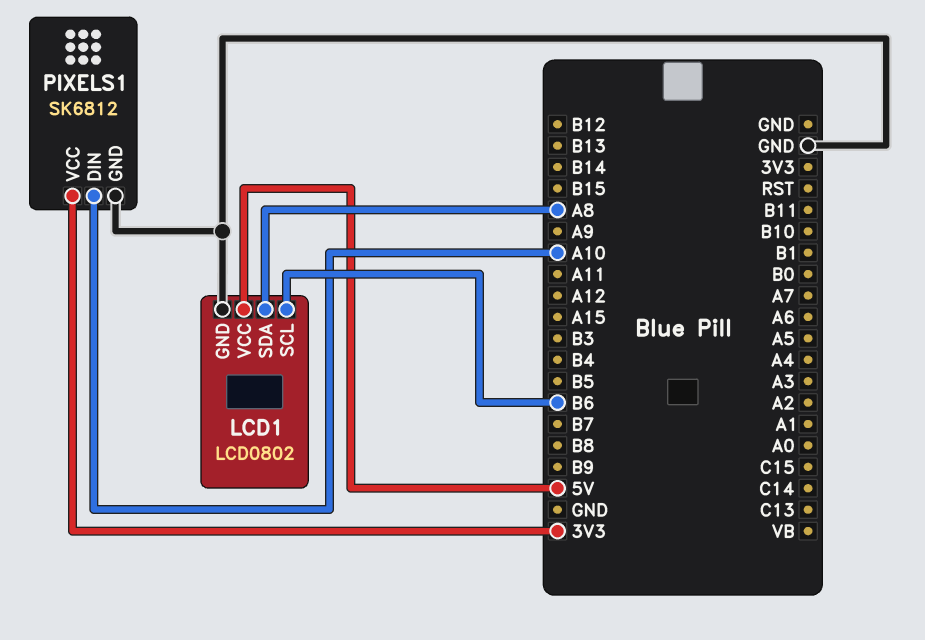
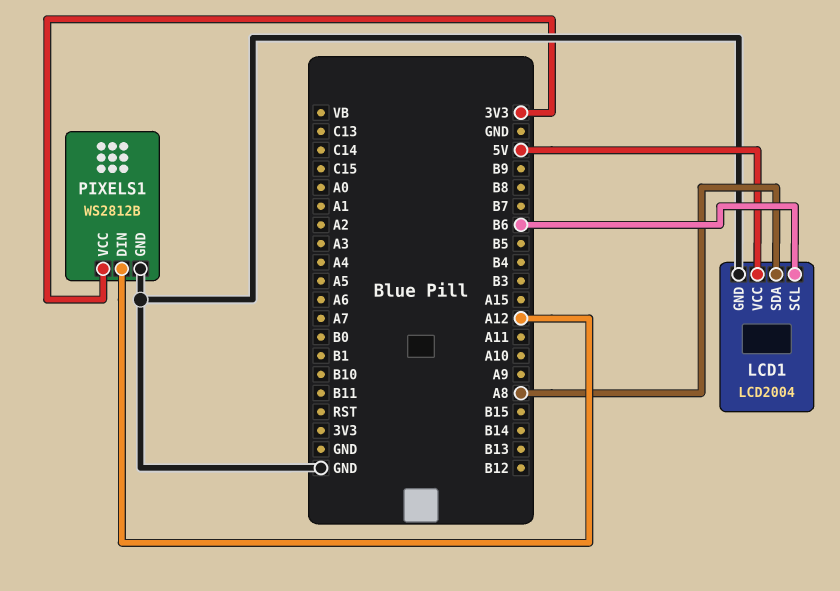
LCD1: LCD0802 -> LCD2004
PIXELS1: SK6812 -> WS2812B
PIXELS1 pin DIN: A10 -> A12

